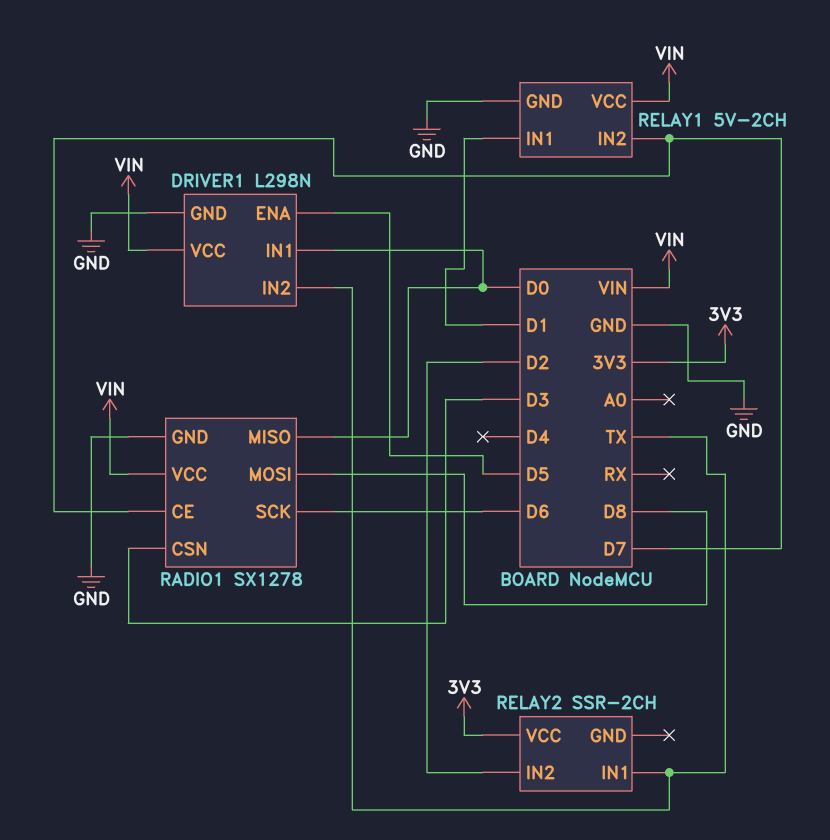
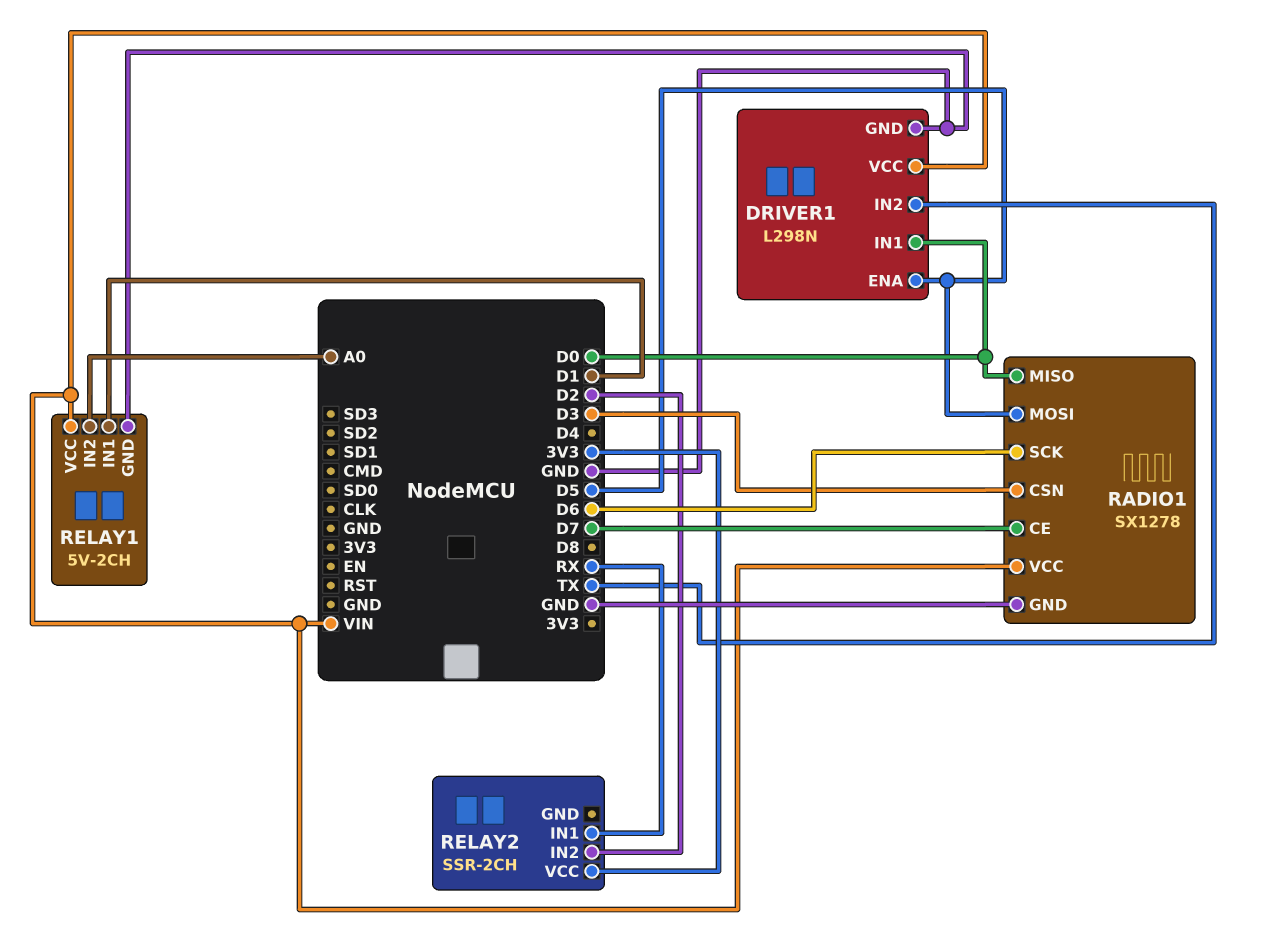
RADIO1 pin MOSI: D8 -> D5
RELAY1 pin IN2: D7 -> A0
RELAY2 pin IN1: TX -> RX

